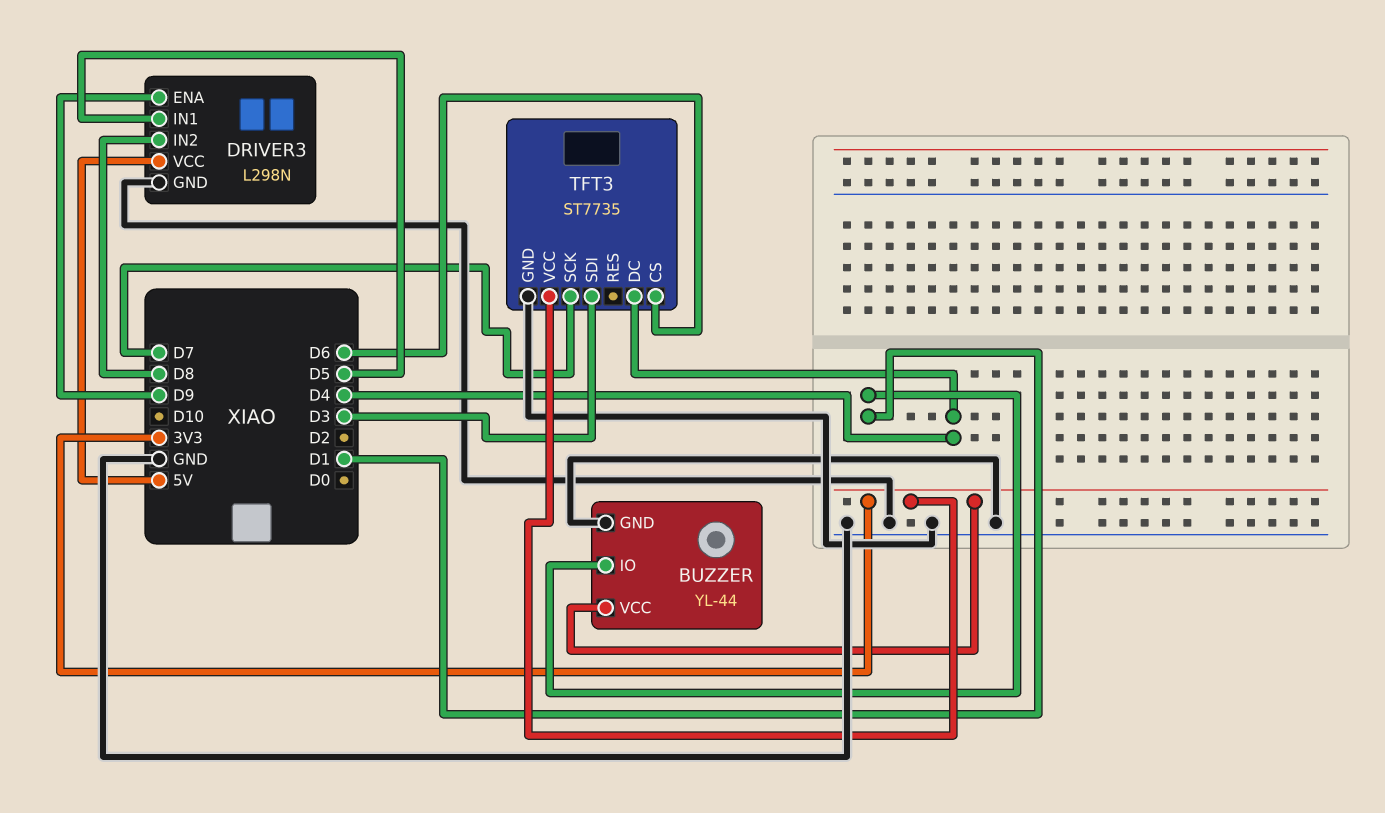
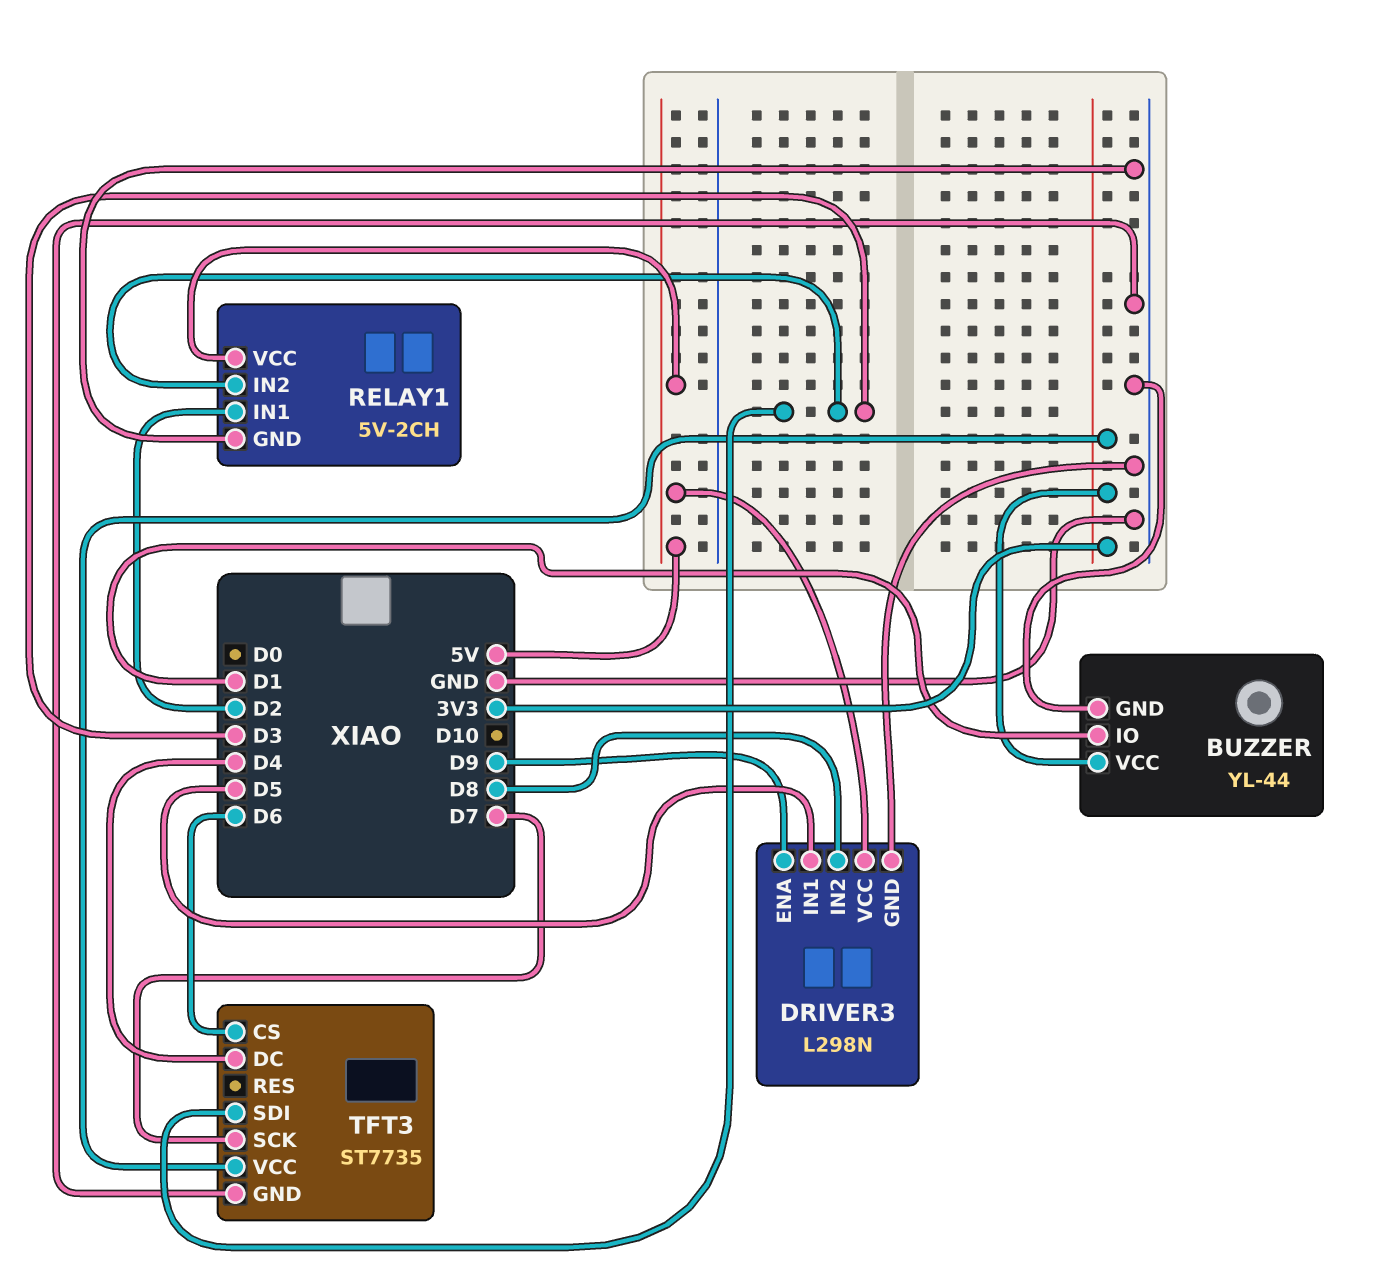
RELAY1: none -> 5V-2CH
RELAY1 pin GND: none -> GND
RELAY1 pin IN1: none -> D2
RELAY1 pin IN2: none -> D3
RELAY1 pin VCC: none -> 5V

